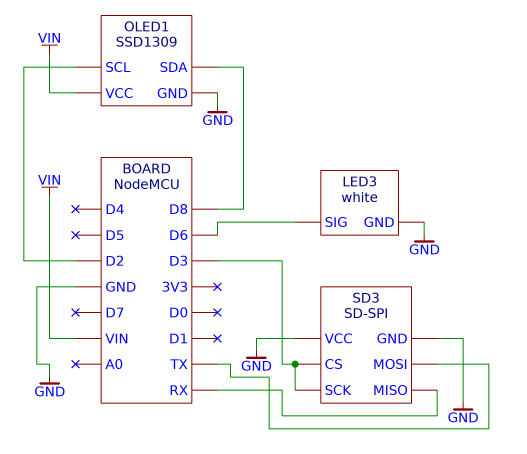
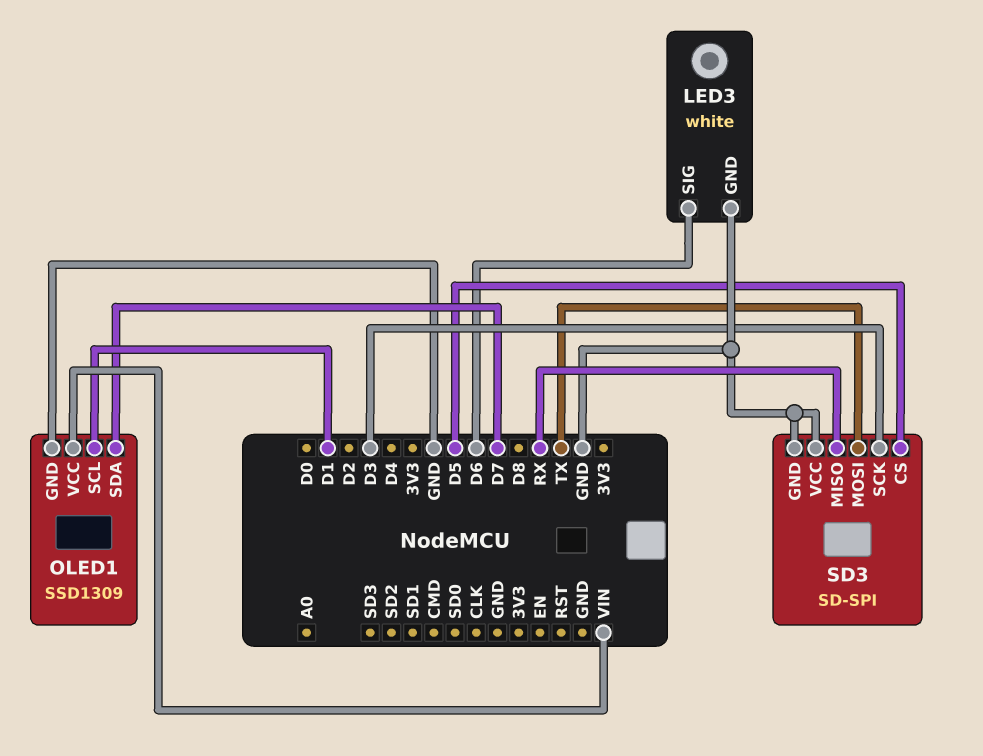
OLED1 pin SCL: D2 -> D1
OLED1 pin SDA: D8 -> D7
SD3 pin CS: D3 -> D5

